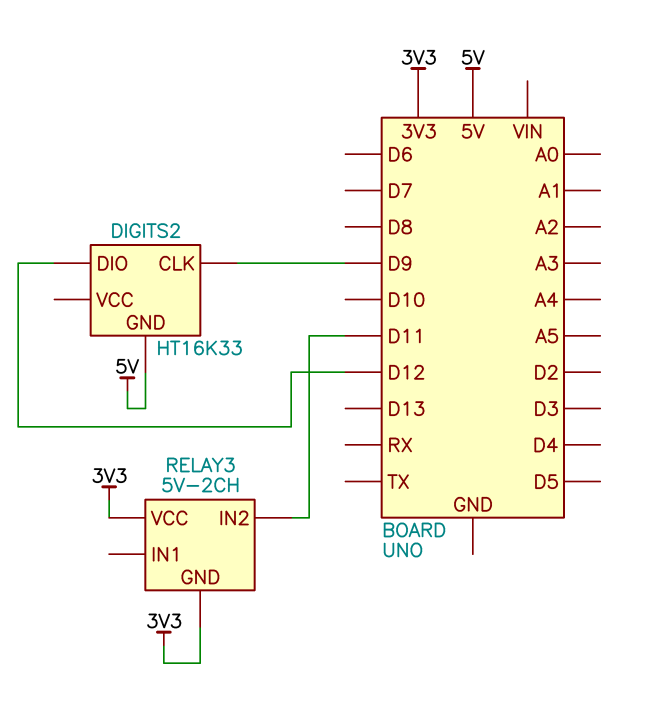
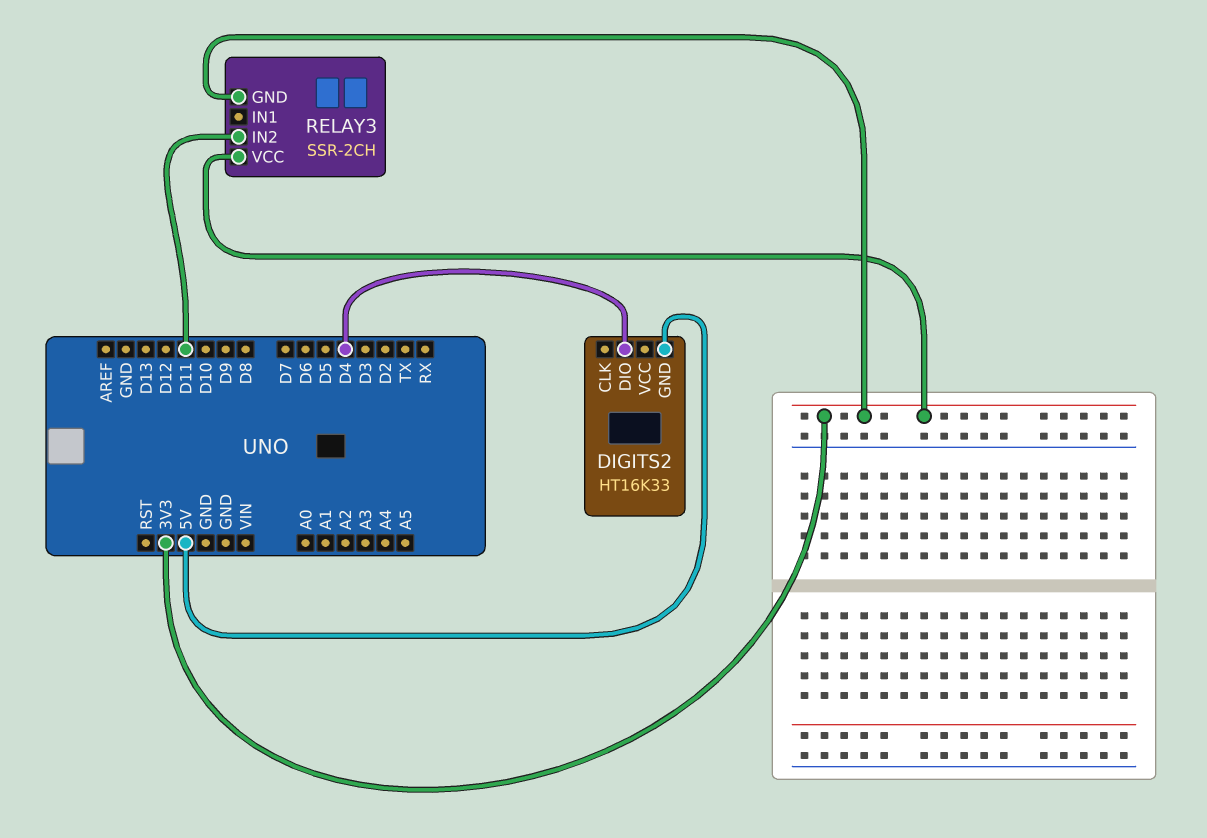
DIGITS2 pin CLK: D9 -> none
DIGITS2 pin DIO: D12 -> D4
RELAY3: 5V-2CH -> SSR-2CH

